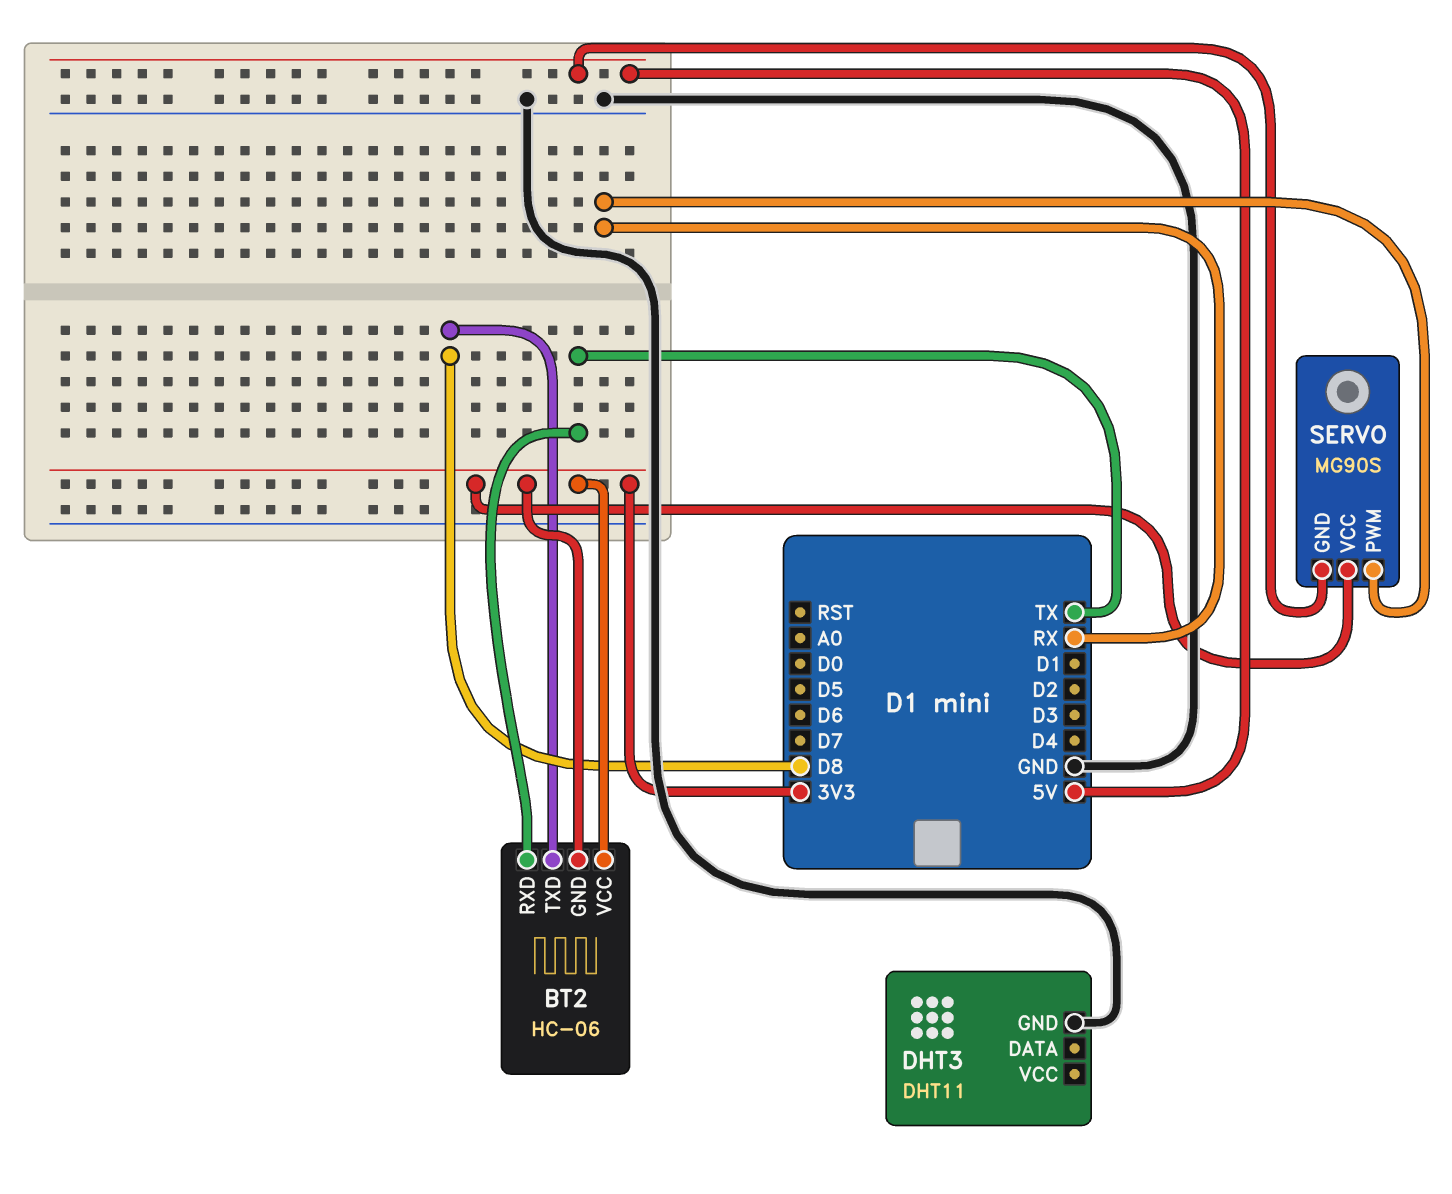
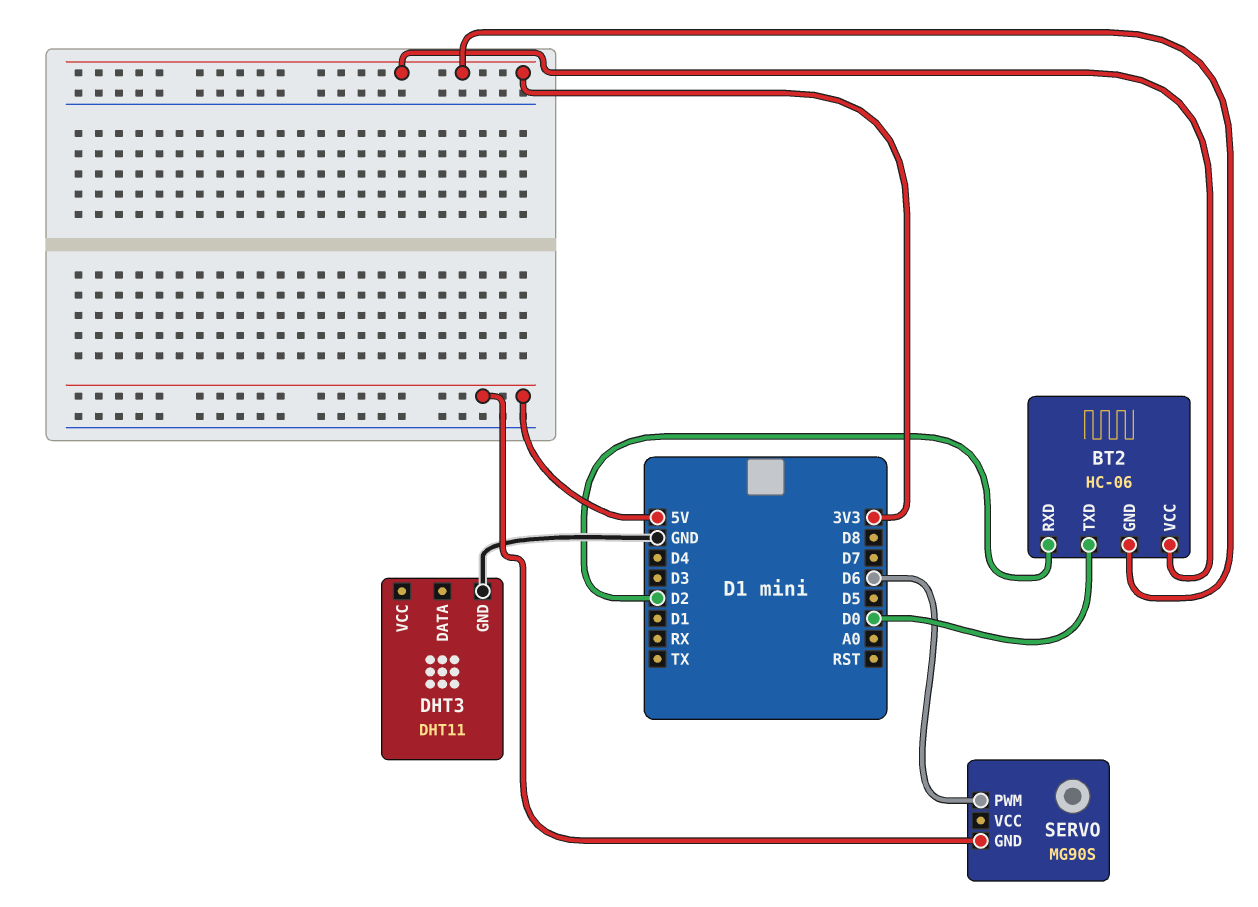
BT2 pin RXD: TX -> D2
BT2 pin TXD: D8 -> D0
SERVO pin PWM: RX -> D6
SERVO pin VCC: 3V3 -> none

